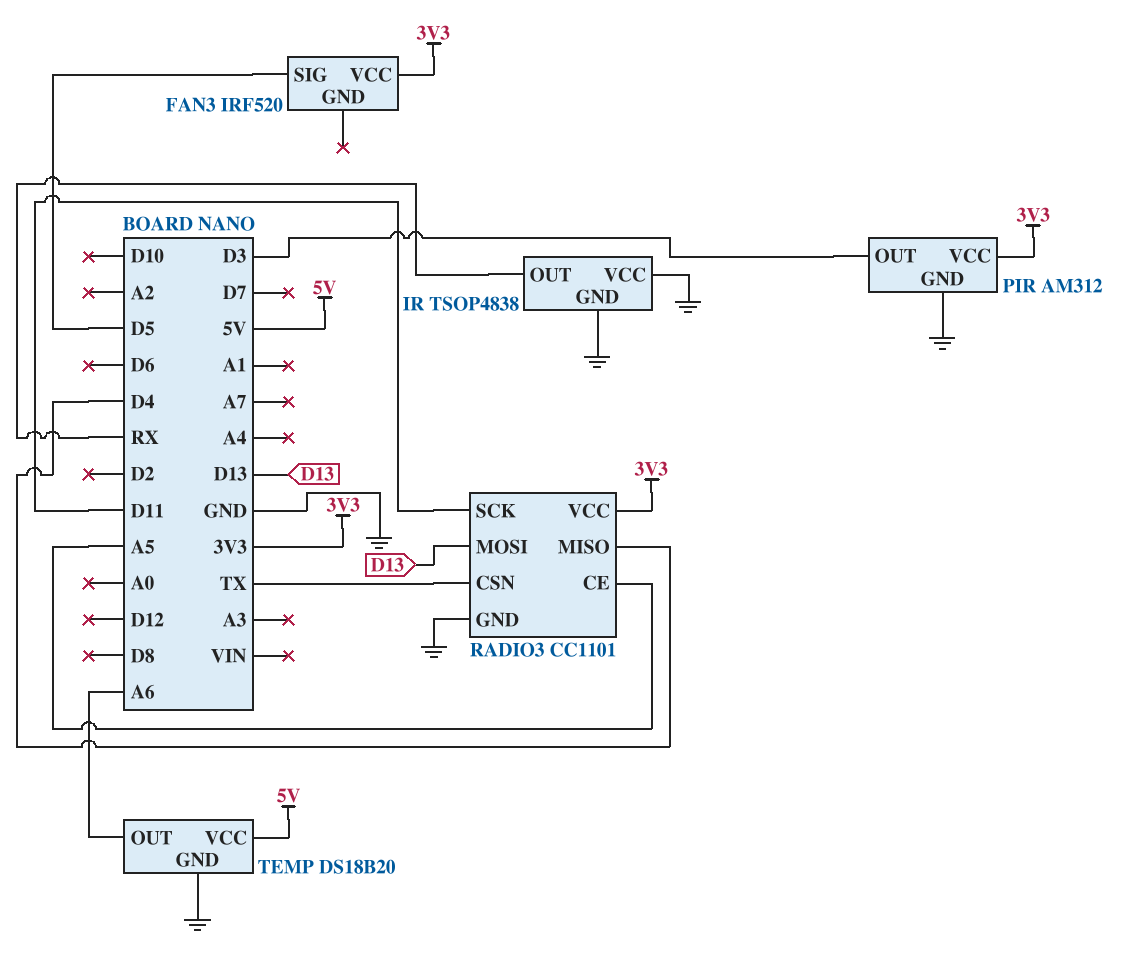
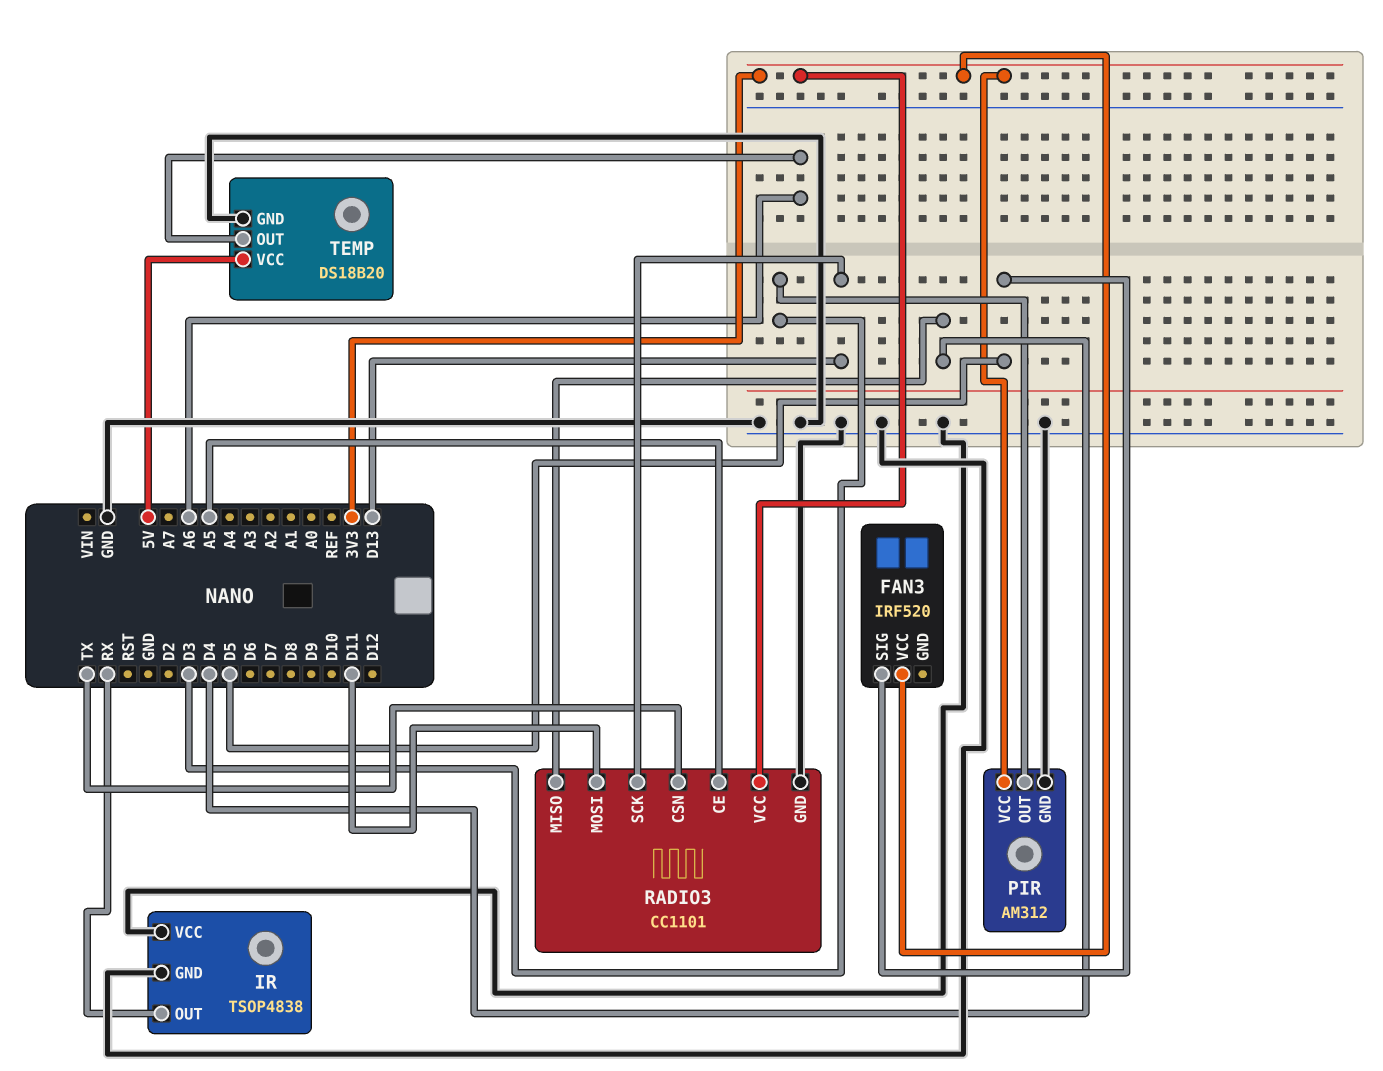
RADIO3 pin MOSI: D13 -> D11
RADIO3 pin SCK: D11 -> D13

